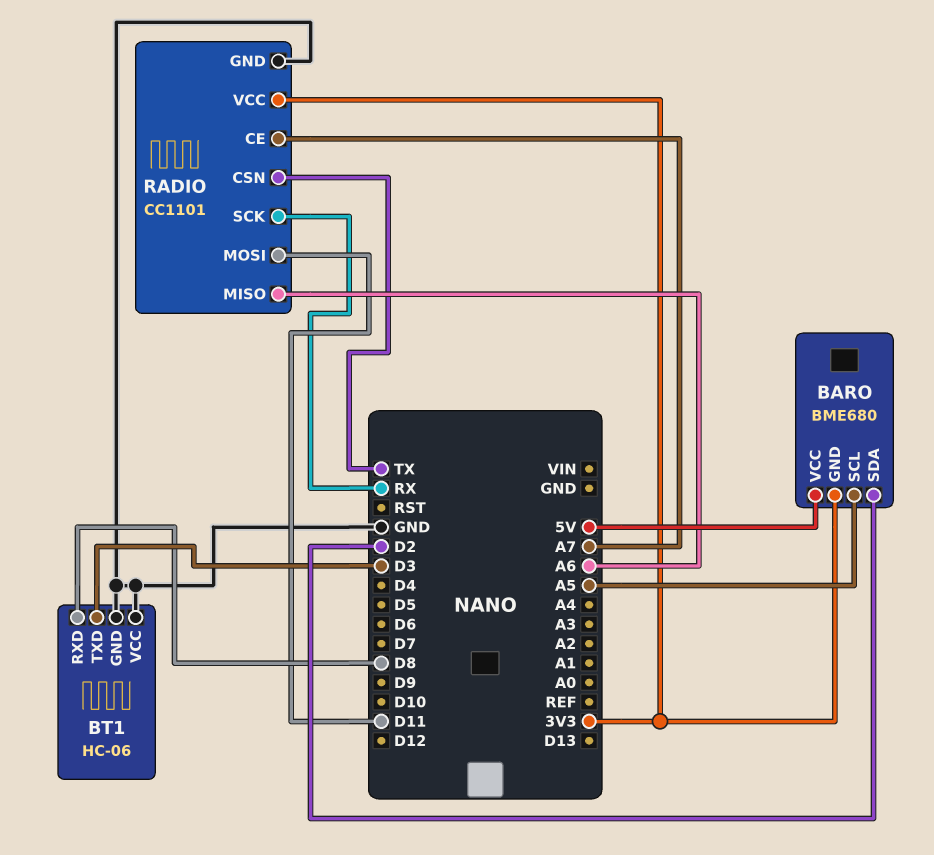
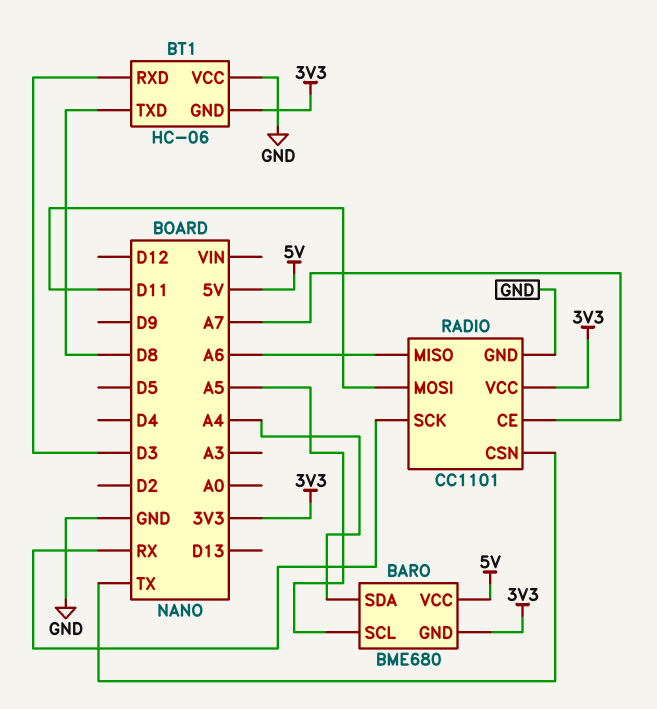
BARO pin SDA: D2 -> A4
BT1 pin GND: GND -> 3V3
BT1 pin RXD: D8 -> D3
BT1 pin TXD: D3 -> D8

